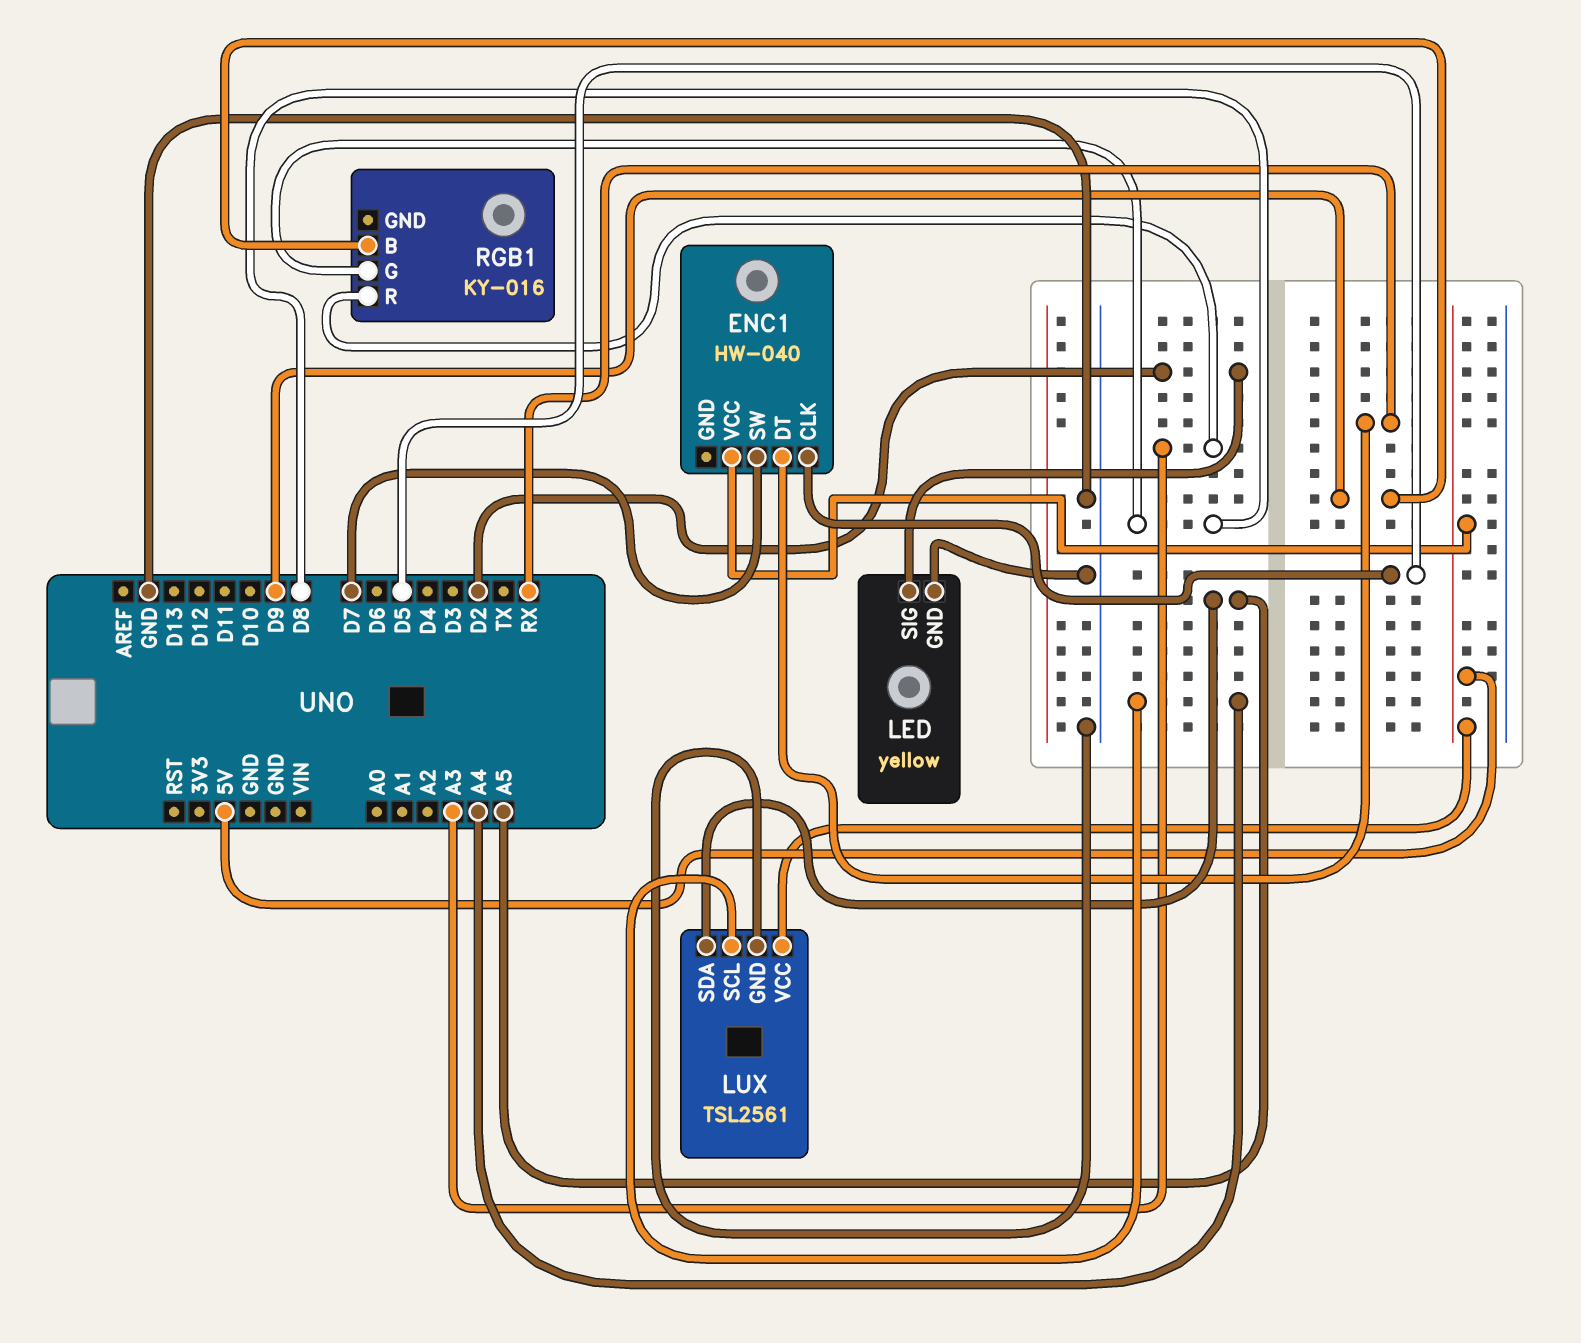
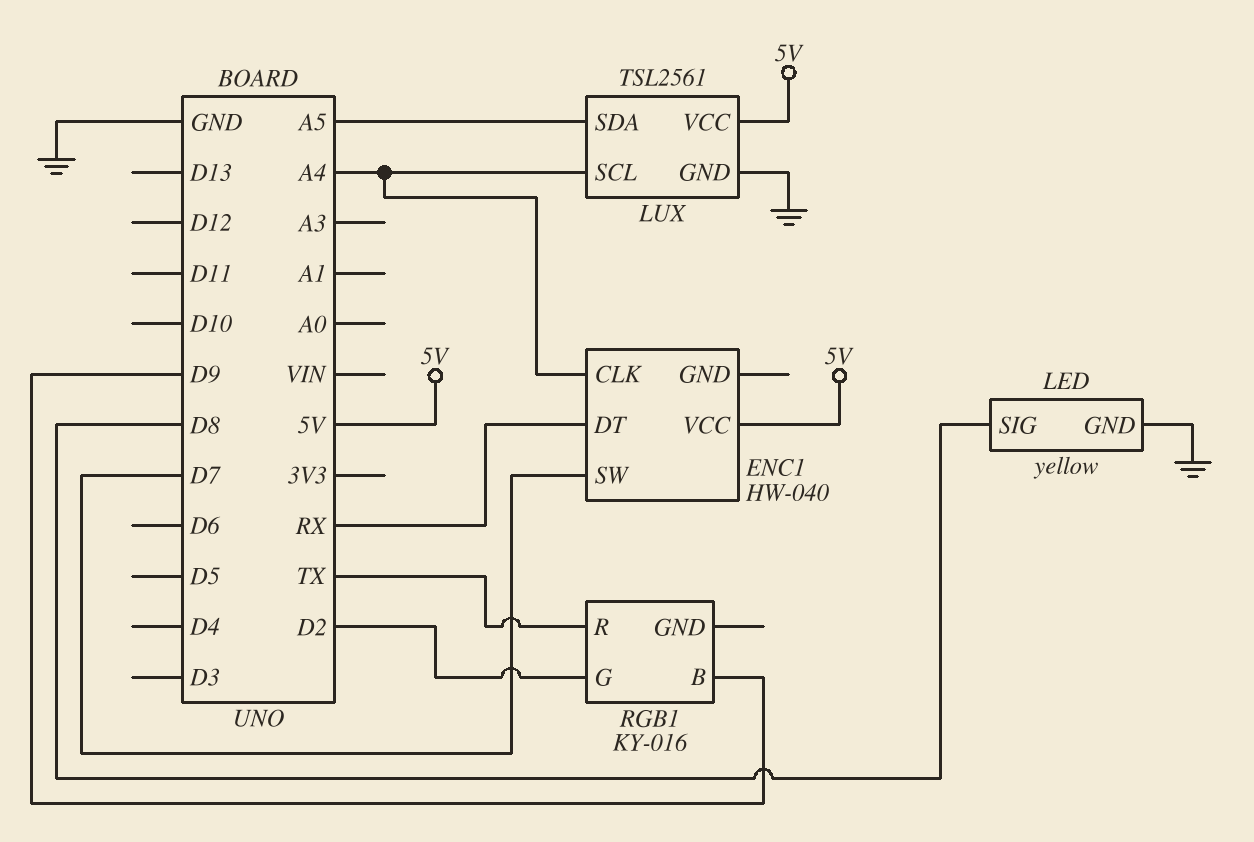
ENC1 pin CLK: D5 -> A4
LED pin SIG: D2 -> D8
RGB1 pin G: D8 -> D2
RGB1 pin R: A3 -> TX

